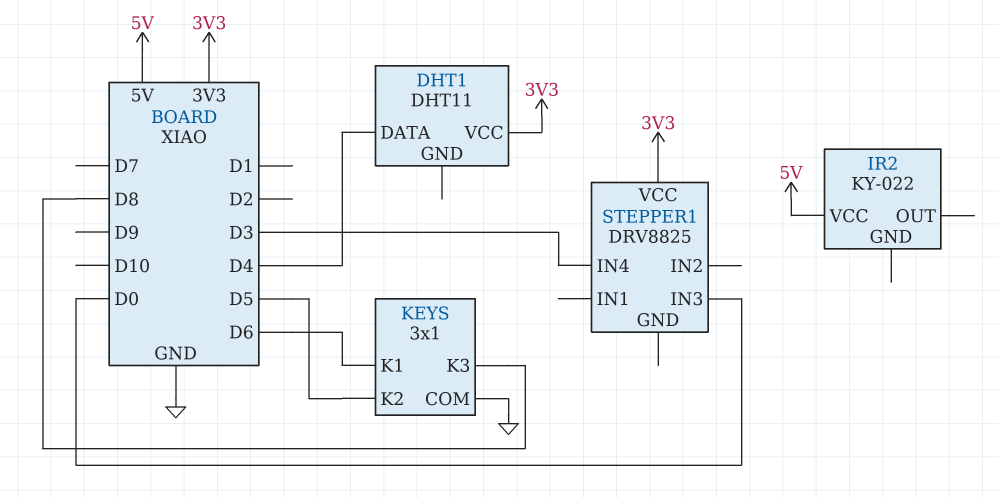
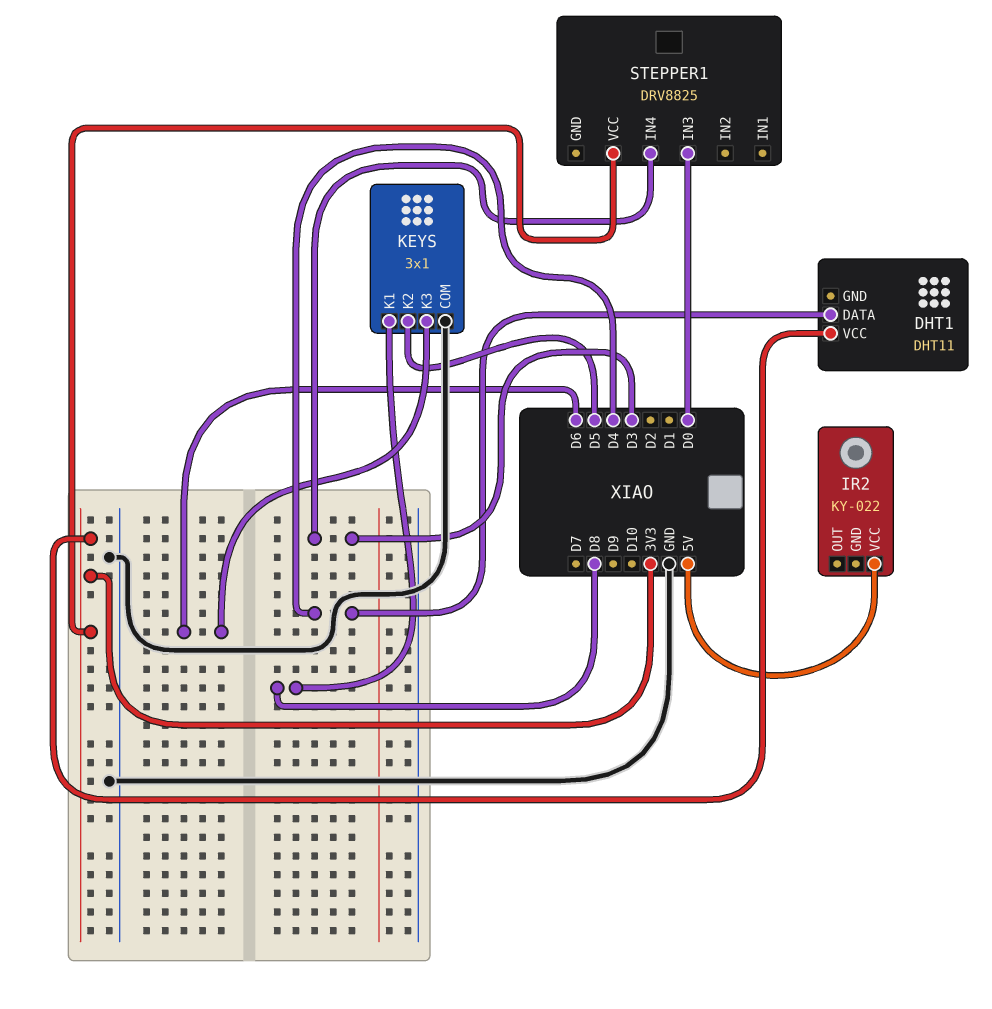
KEYS pin K1: D6 -> D8
KEYS pin K3: D8 -> D6

